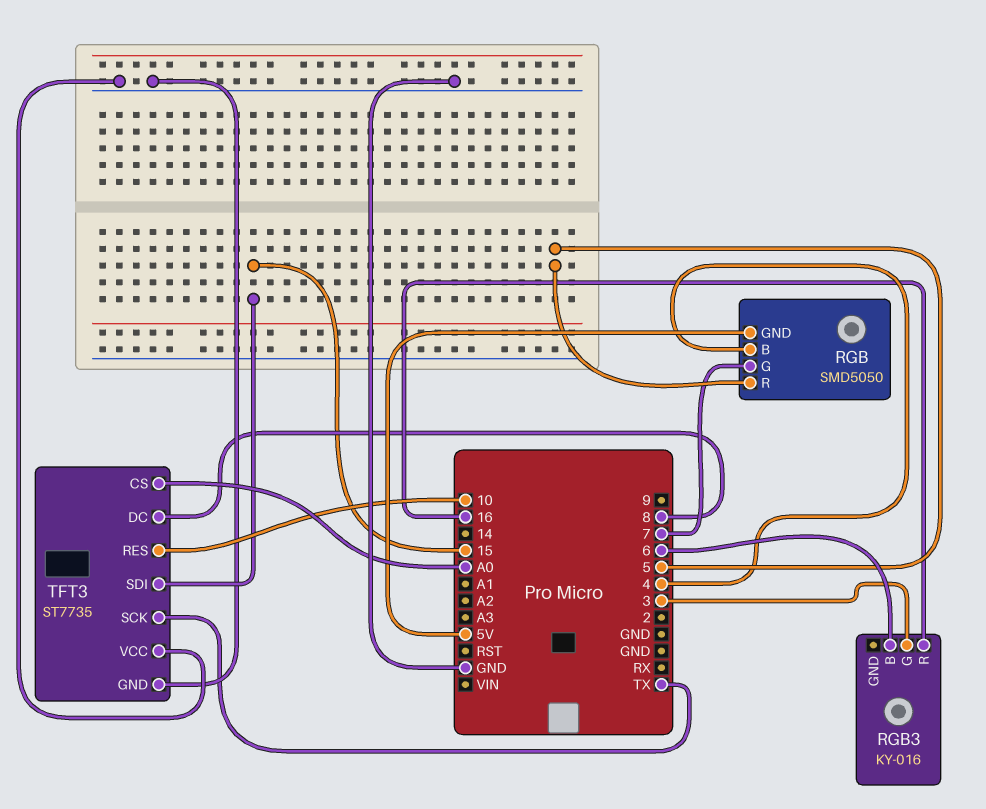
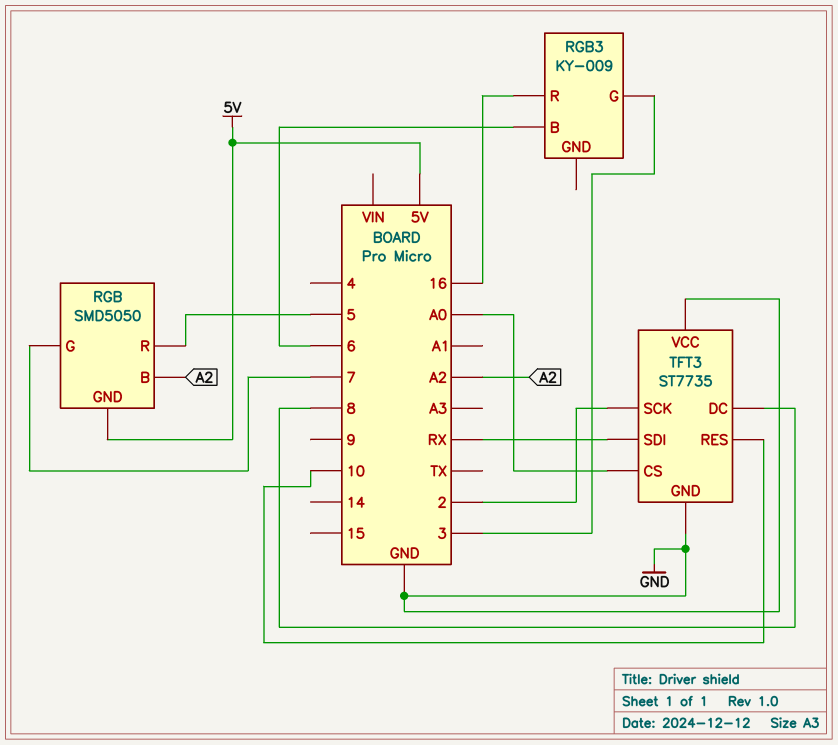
RGB pin B: 4 -> A2
RGB3: KY-016 -> KY-009
TFT3 pin SCK: TX -> 2
TFT3 pin SDI: 15 -> RX

